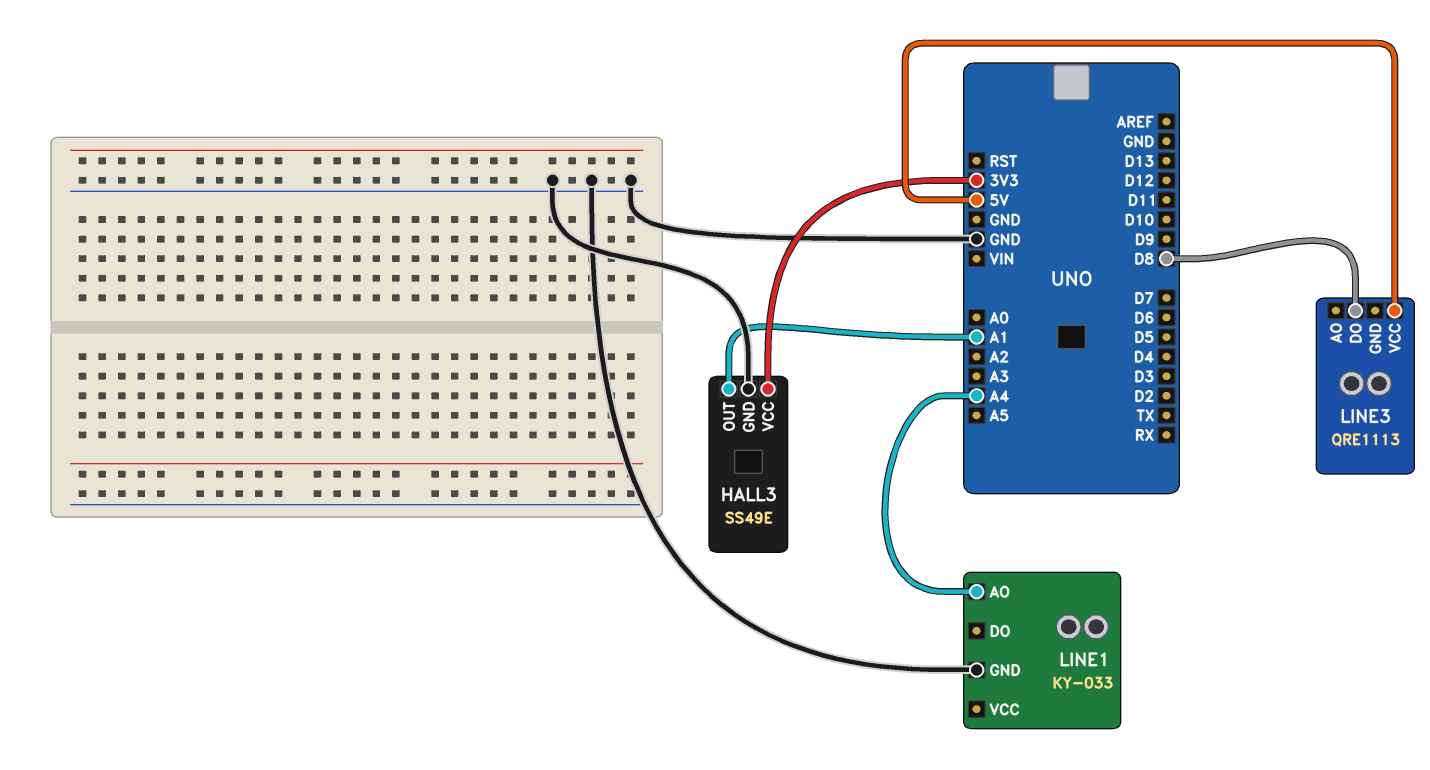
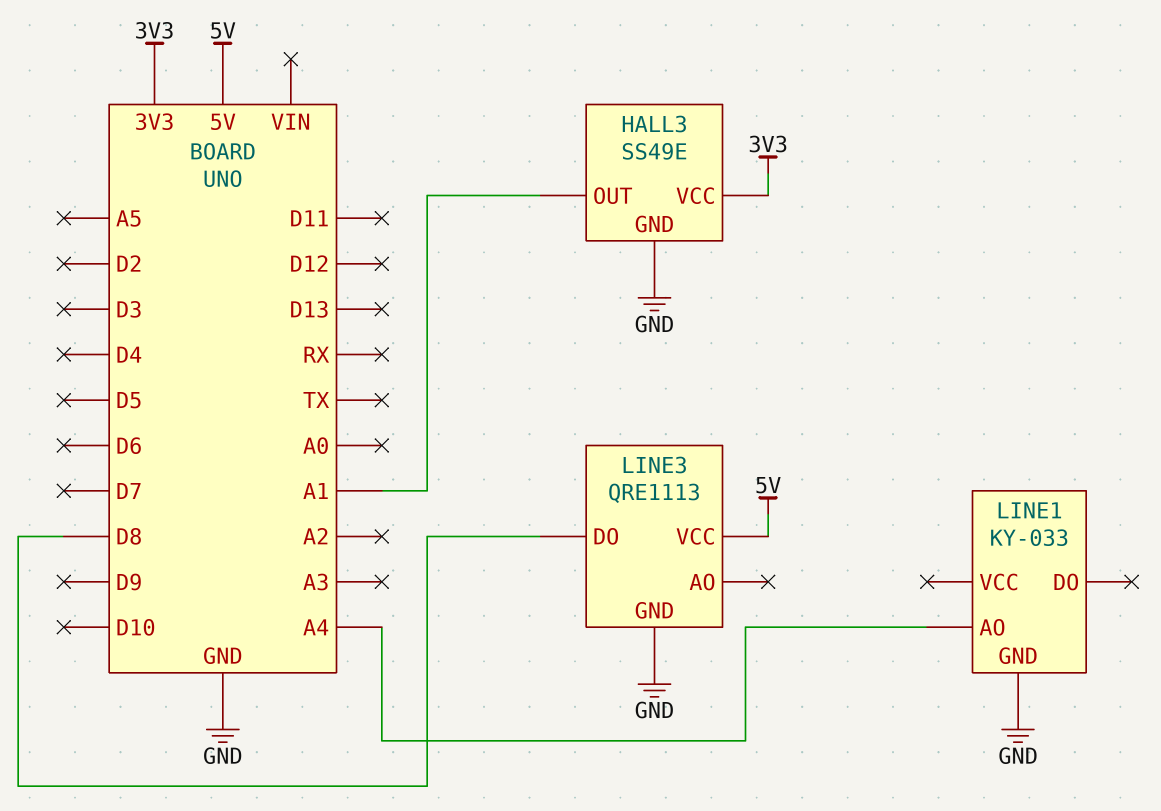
LINE3 pin GND: none -> GND

